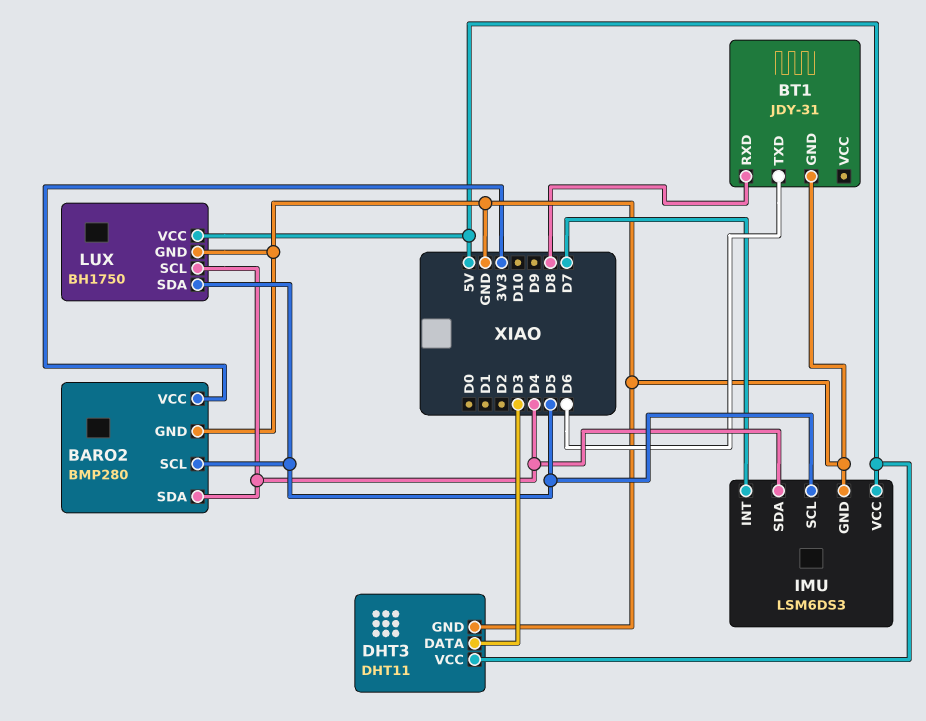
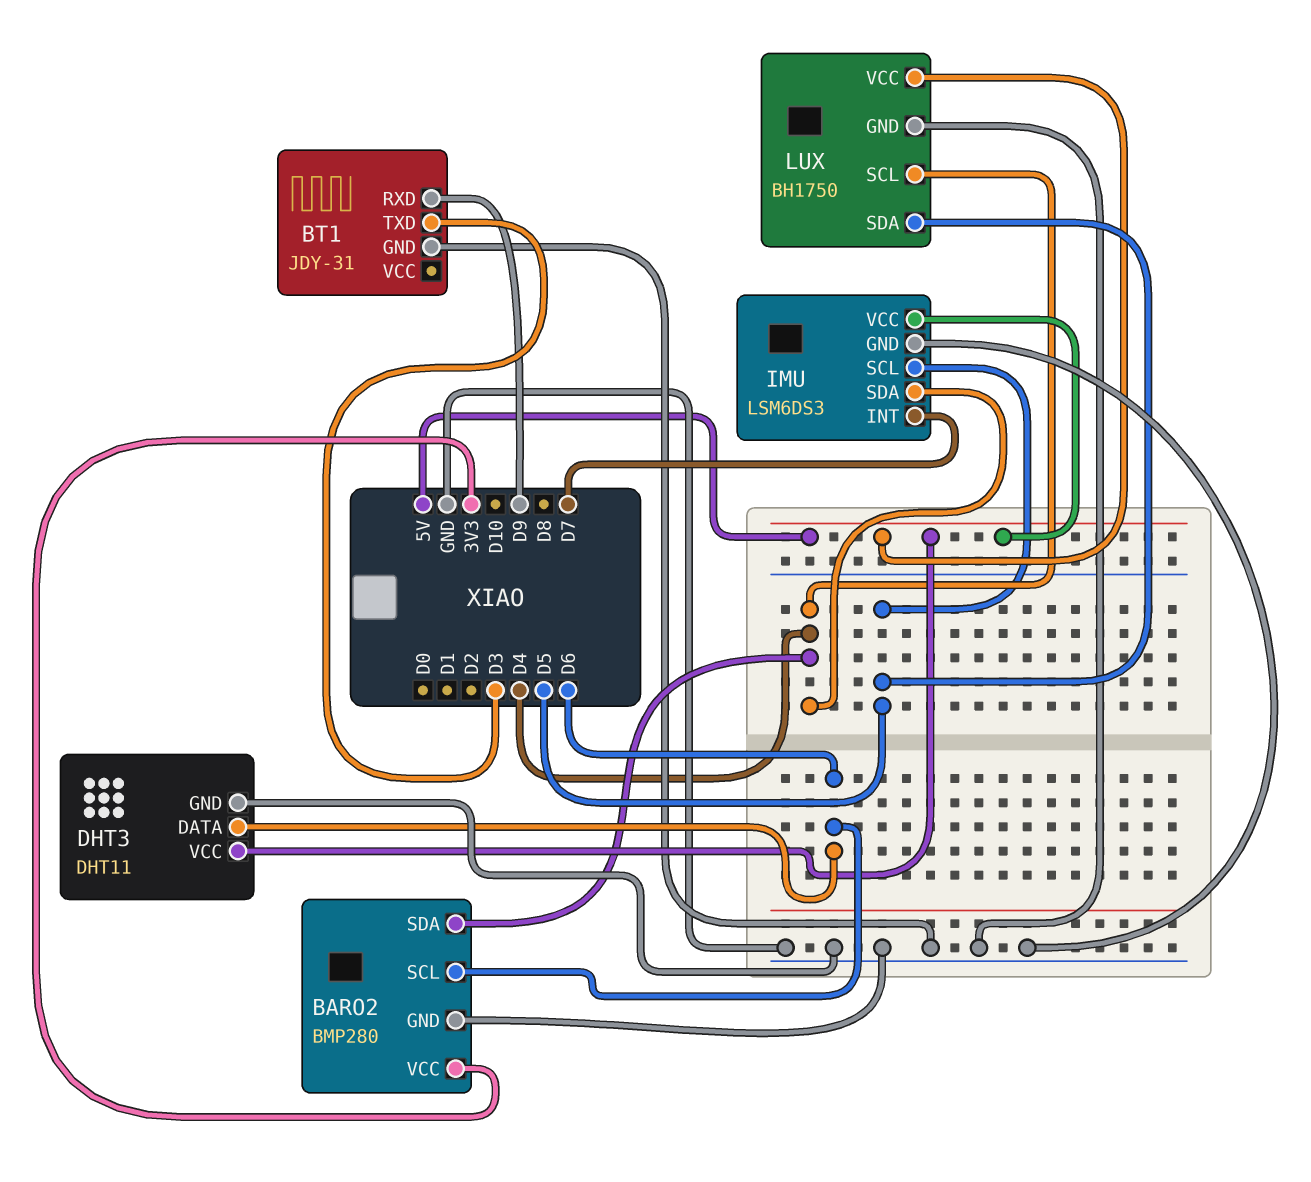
BARO2 pin SCL: D5 -> D6
BT1 pin RXD: D8 -> D9
BT1 pin TXD: D6 -> D3
DHT3 pin DATA: D3 -> D6

